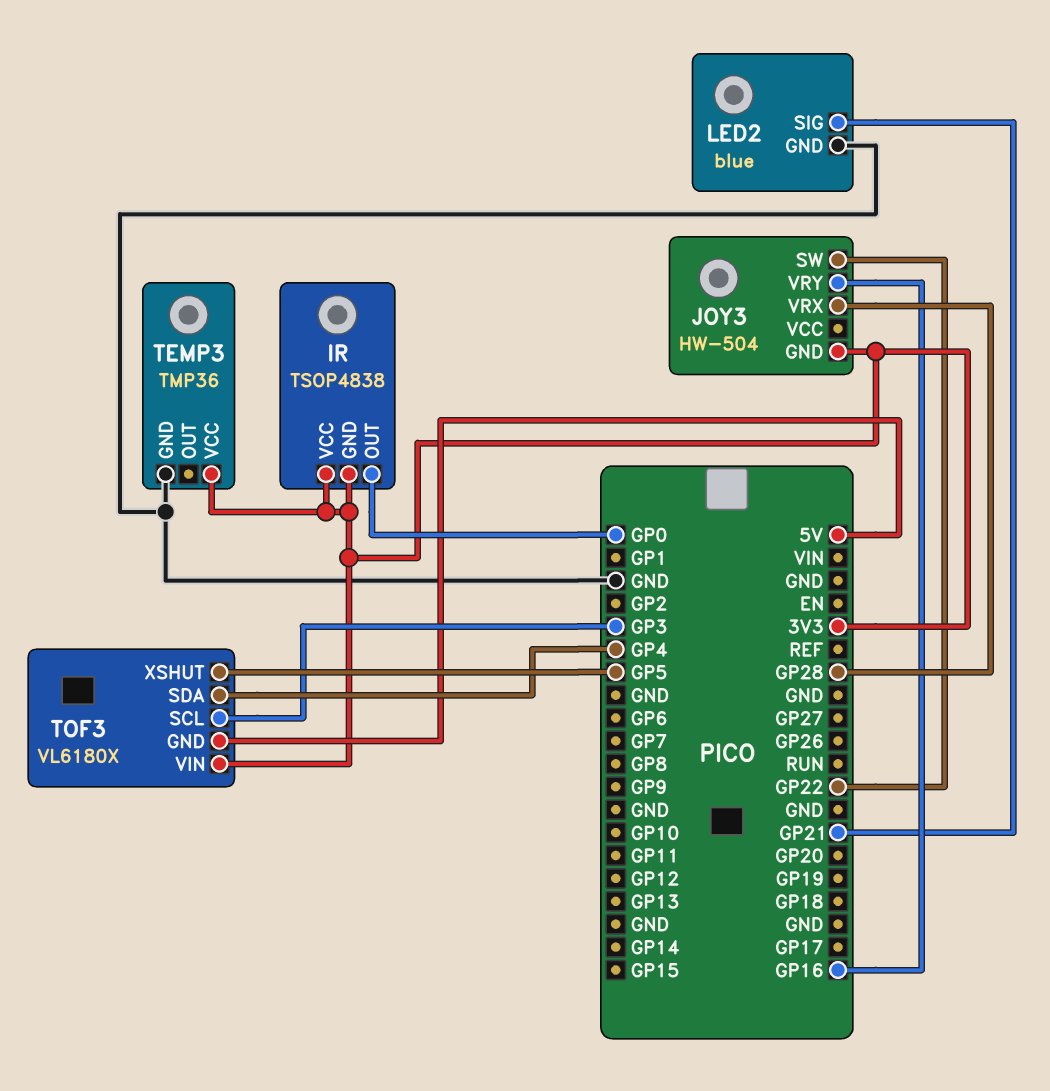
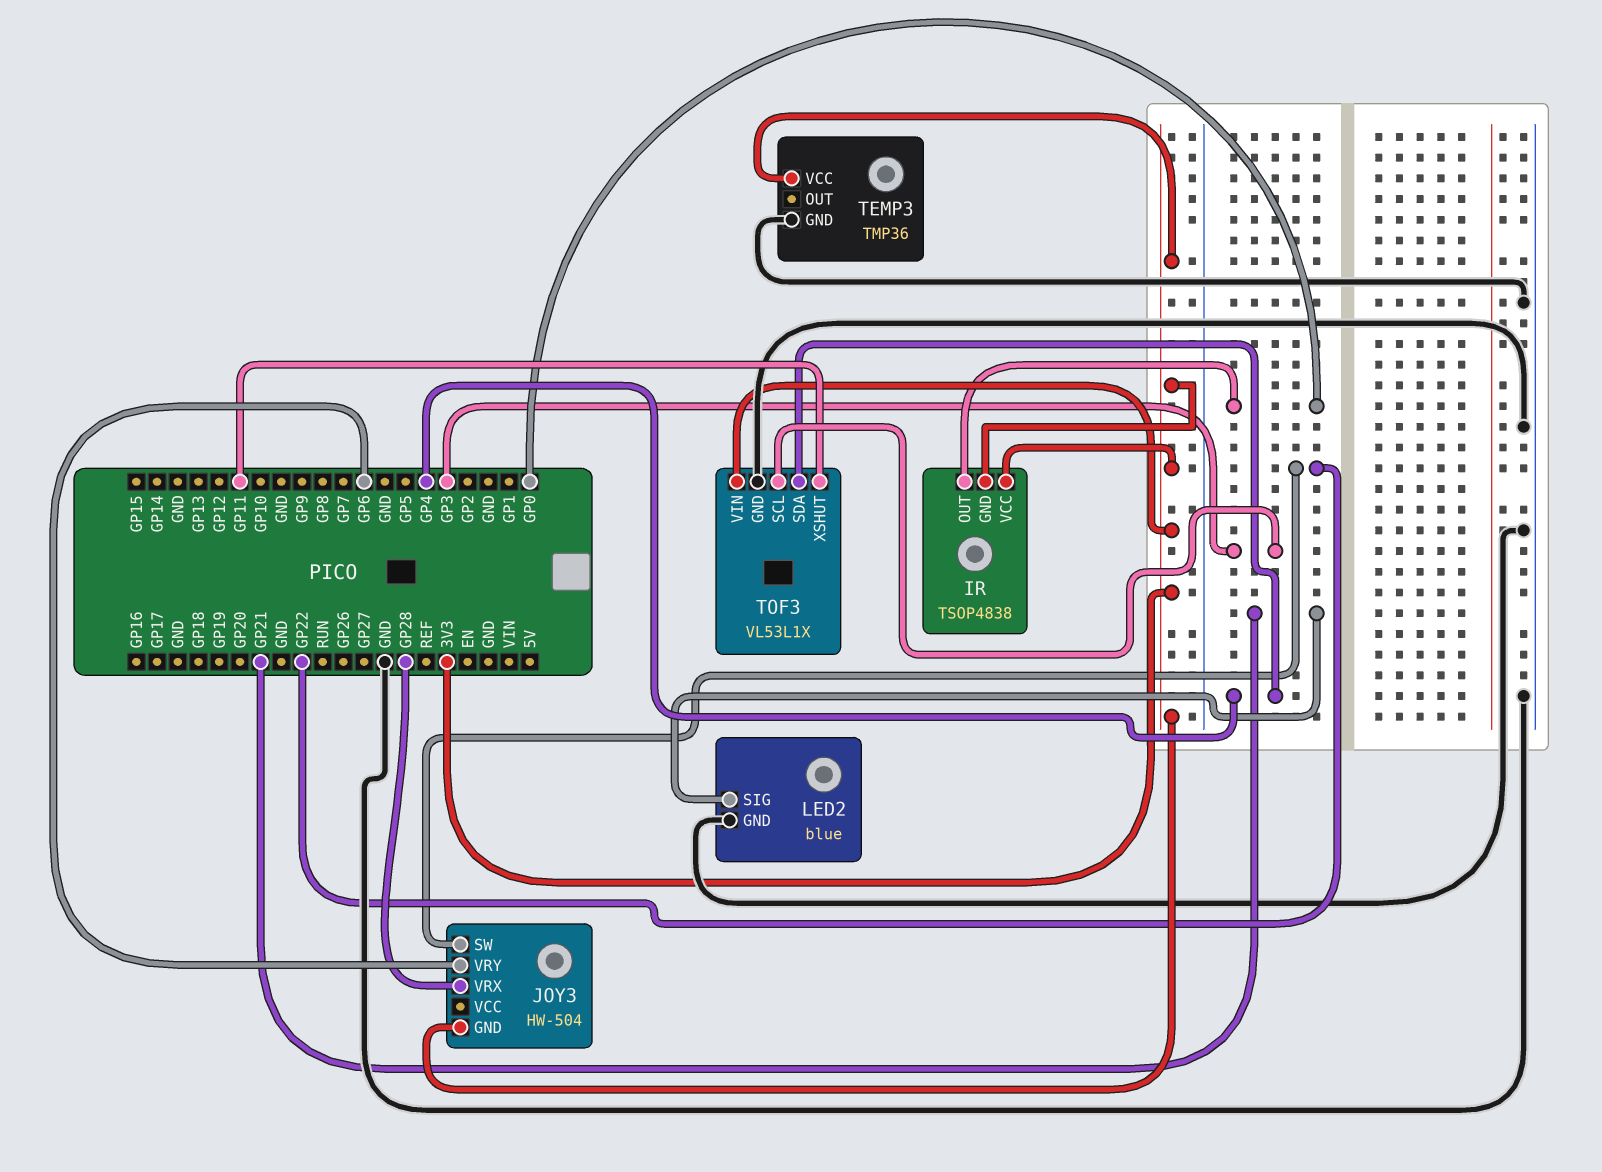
JOY3 pin VRY: GP16 -> GP6
TOF3: VL6180X -> VL53L1X
TOF3 pin GND: 5V -> GND
TOF3 pin XSHUT: GP5 -> GP11

